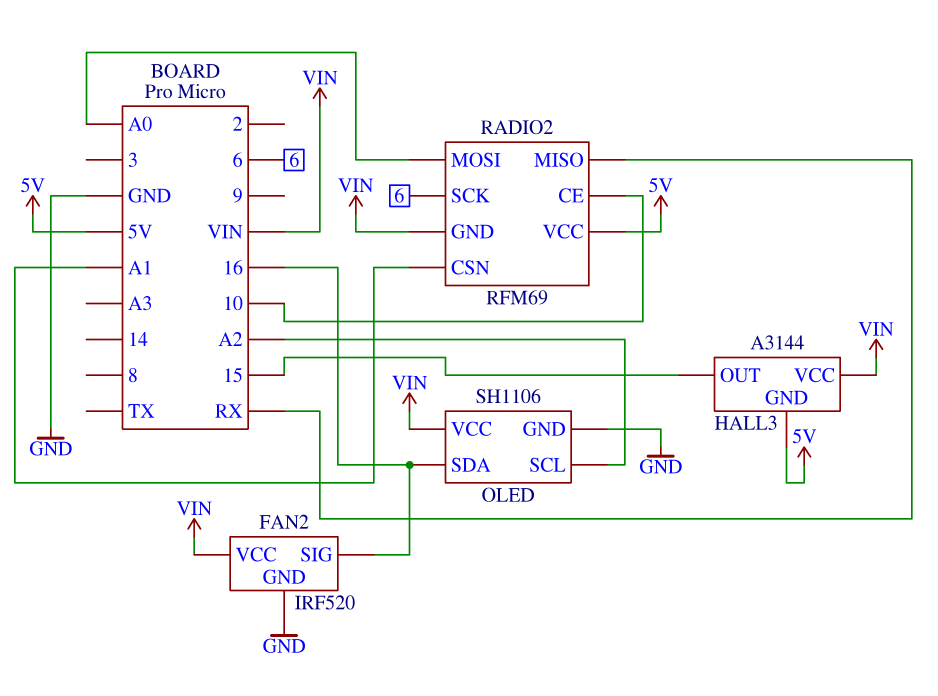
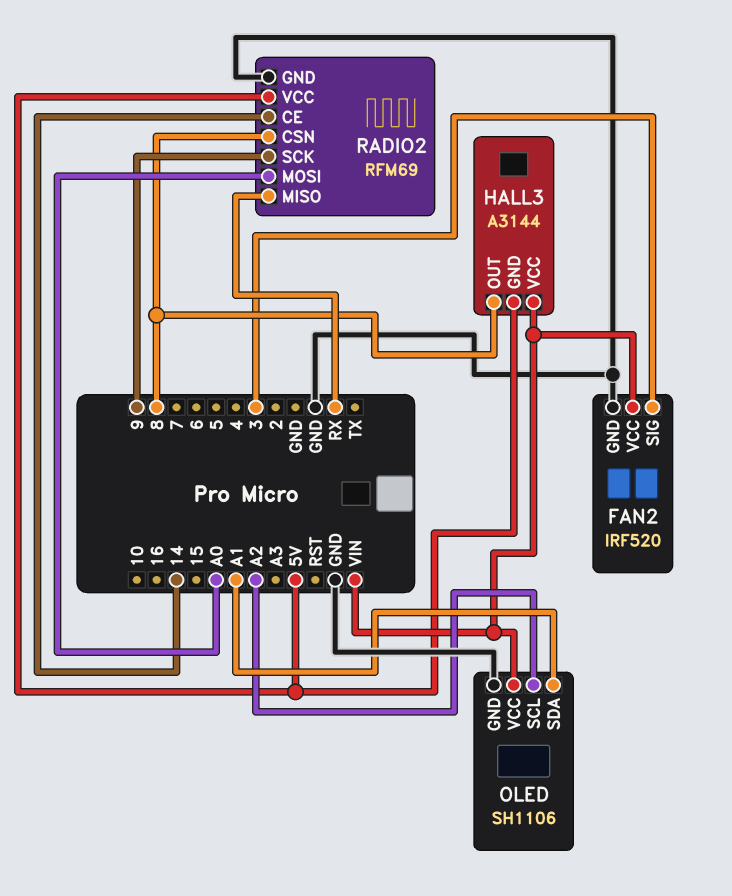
FAN2 pin SIG: 16 -> 3
HALL3 pin OUT: 15 -> 8
OLED pin SDA: 16 -> A1
RADIO2 pin CE: 10 -> 14
RADIO2 pin CSN: A1 -> 8
RADIO2 pin GND: VIN -> GND
RADIO2 pin SCK: 6 -> 9

